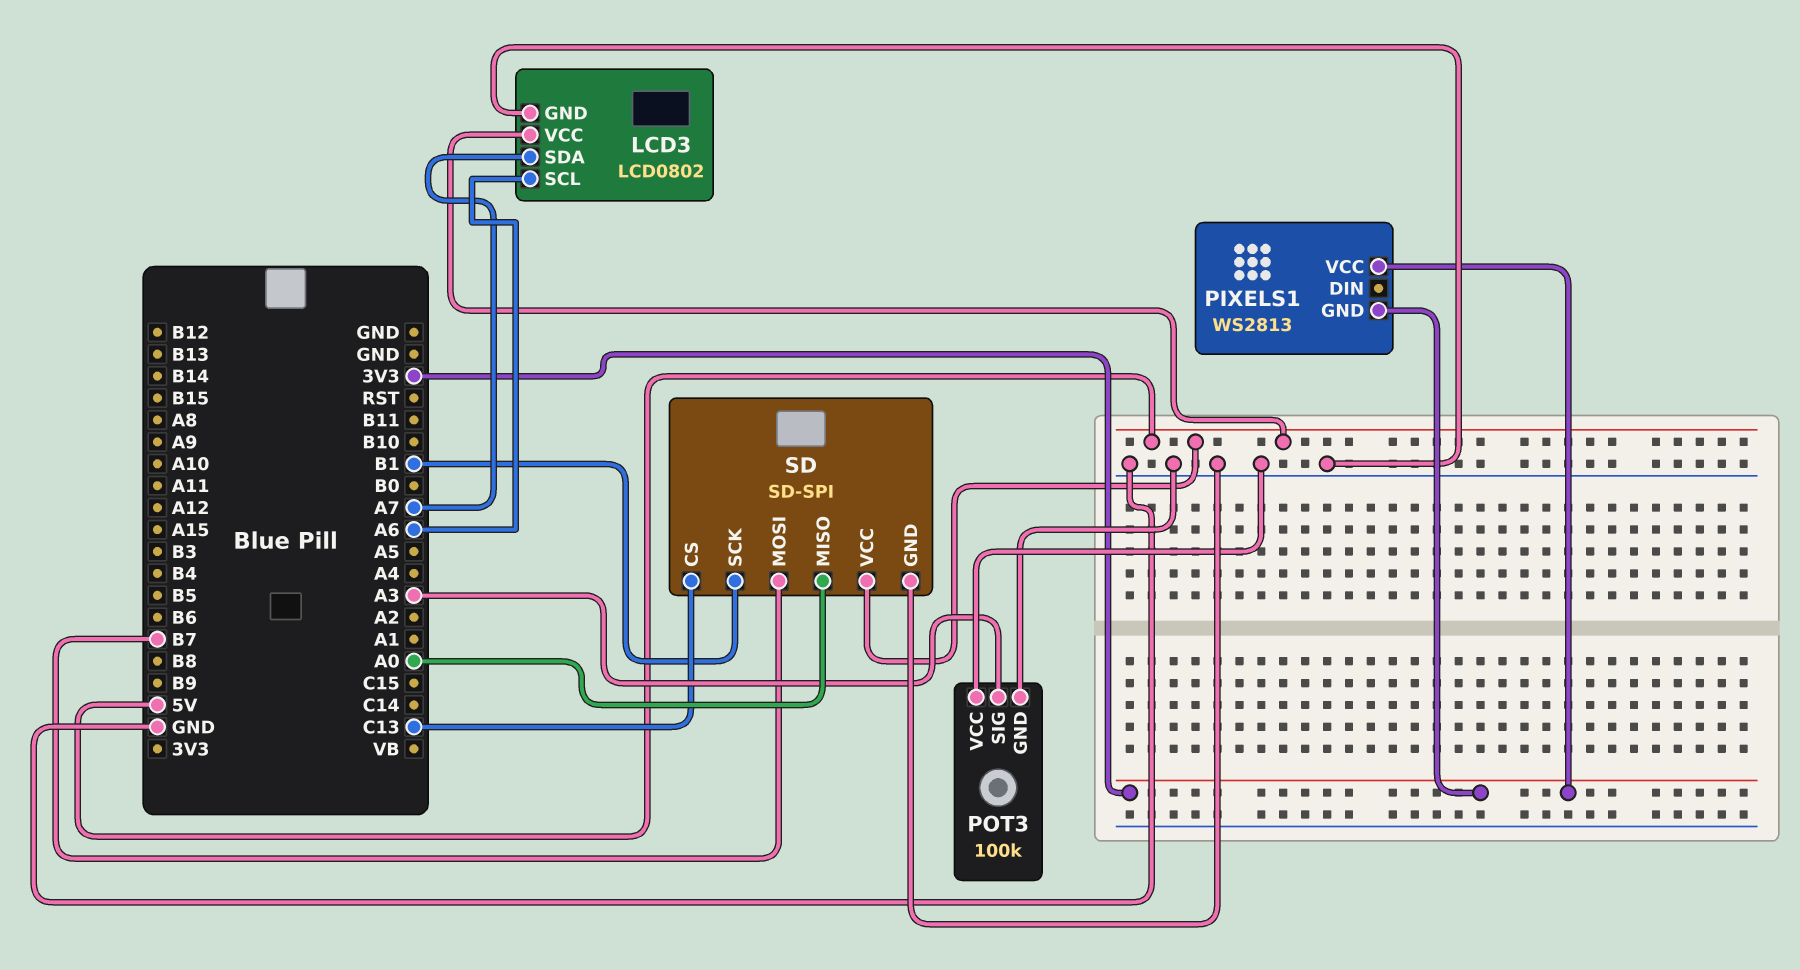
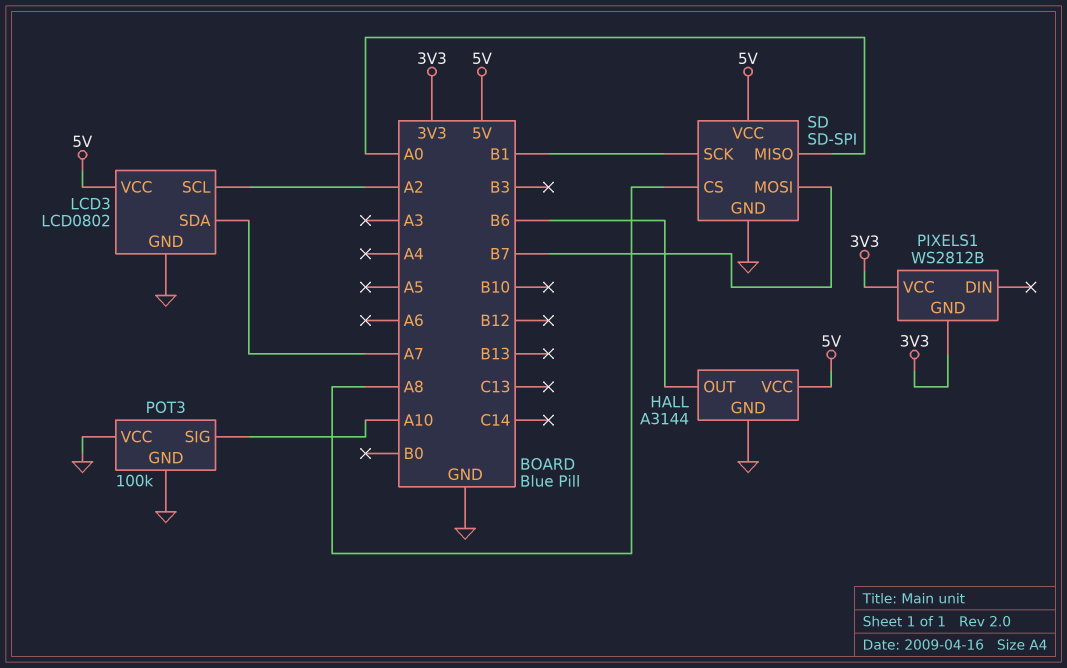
HALL: none -> A3144
HALL pin GND: none -> GND
HALL pin OUT: none -> B6
HALL pin VCC: none -> 5V
LCD3 pin SCL: A6 -> A2
PIXELS1: WS2813 -> WS2812B
POT3 pin SIG: A3 -> A10
SD pin CS: C13 -> A8

